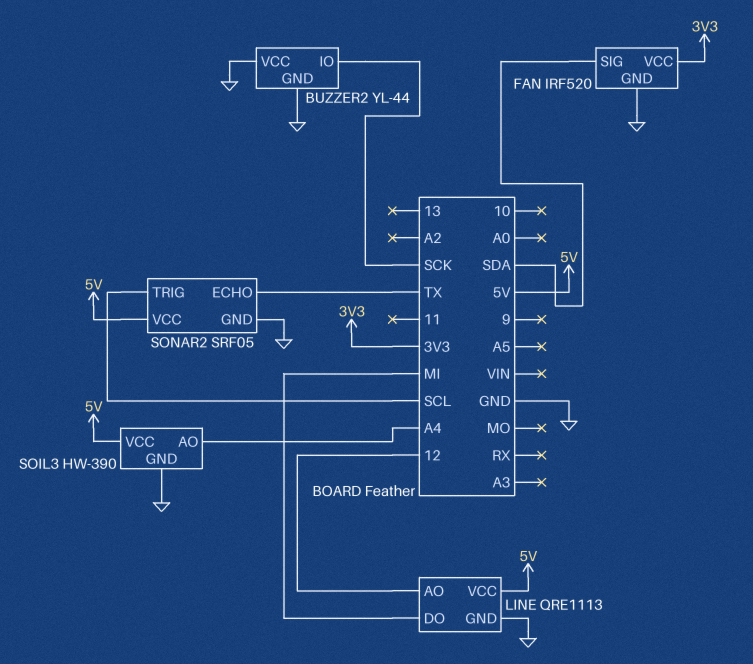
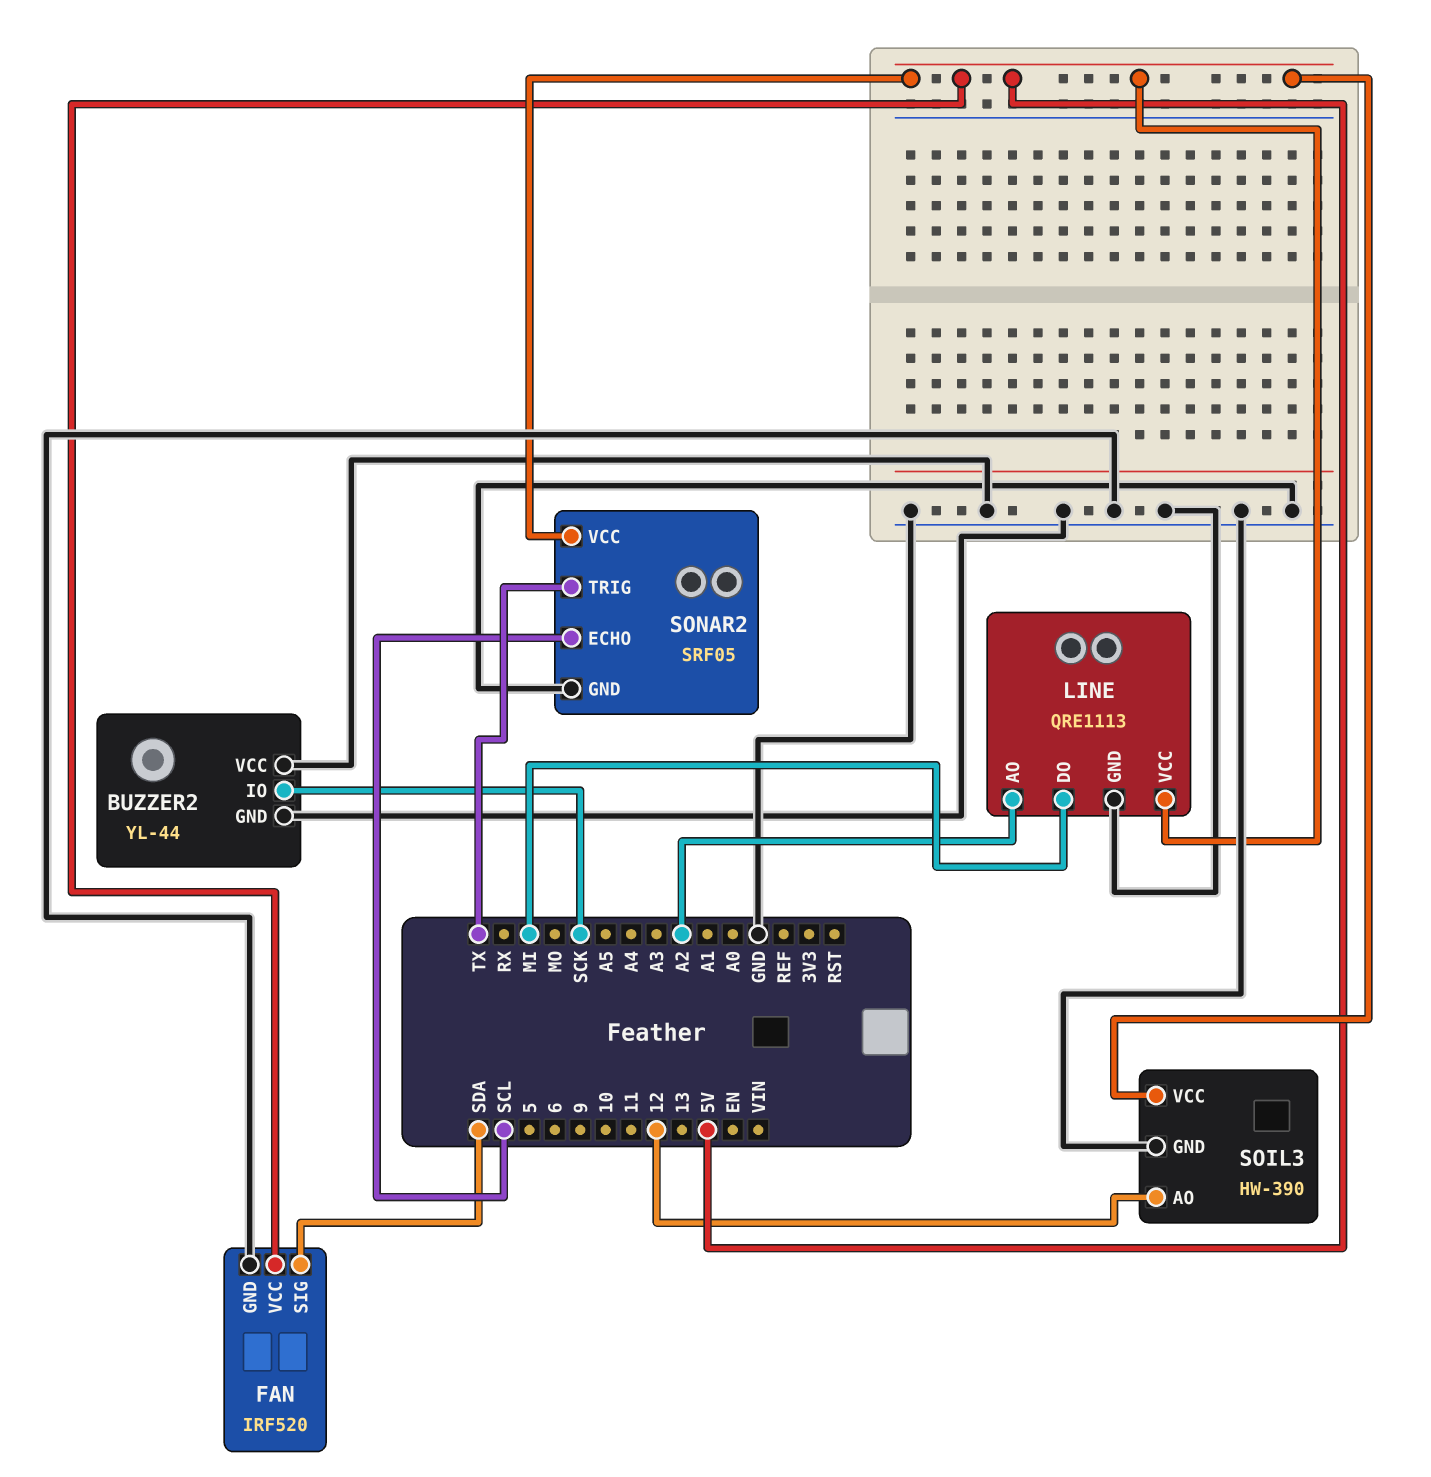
FAN pin VCC: 3V3 -> 5V
LINE pin AO: 12 -> A2
SOIL3 pin AO: A4 -> 12
SONAR2 pin ECHO: TX -> SCL
SONAR2 pin TRIG: SCL -> TX

